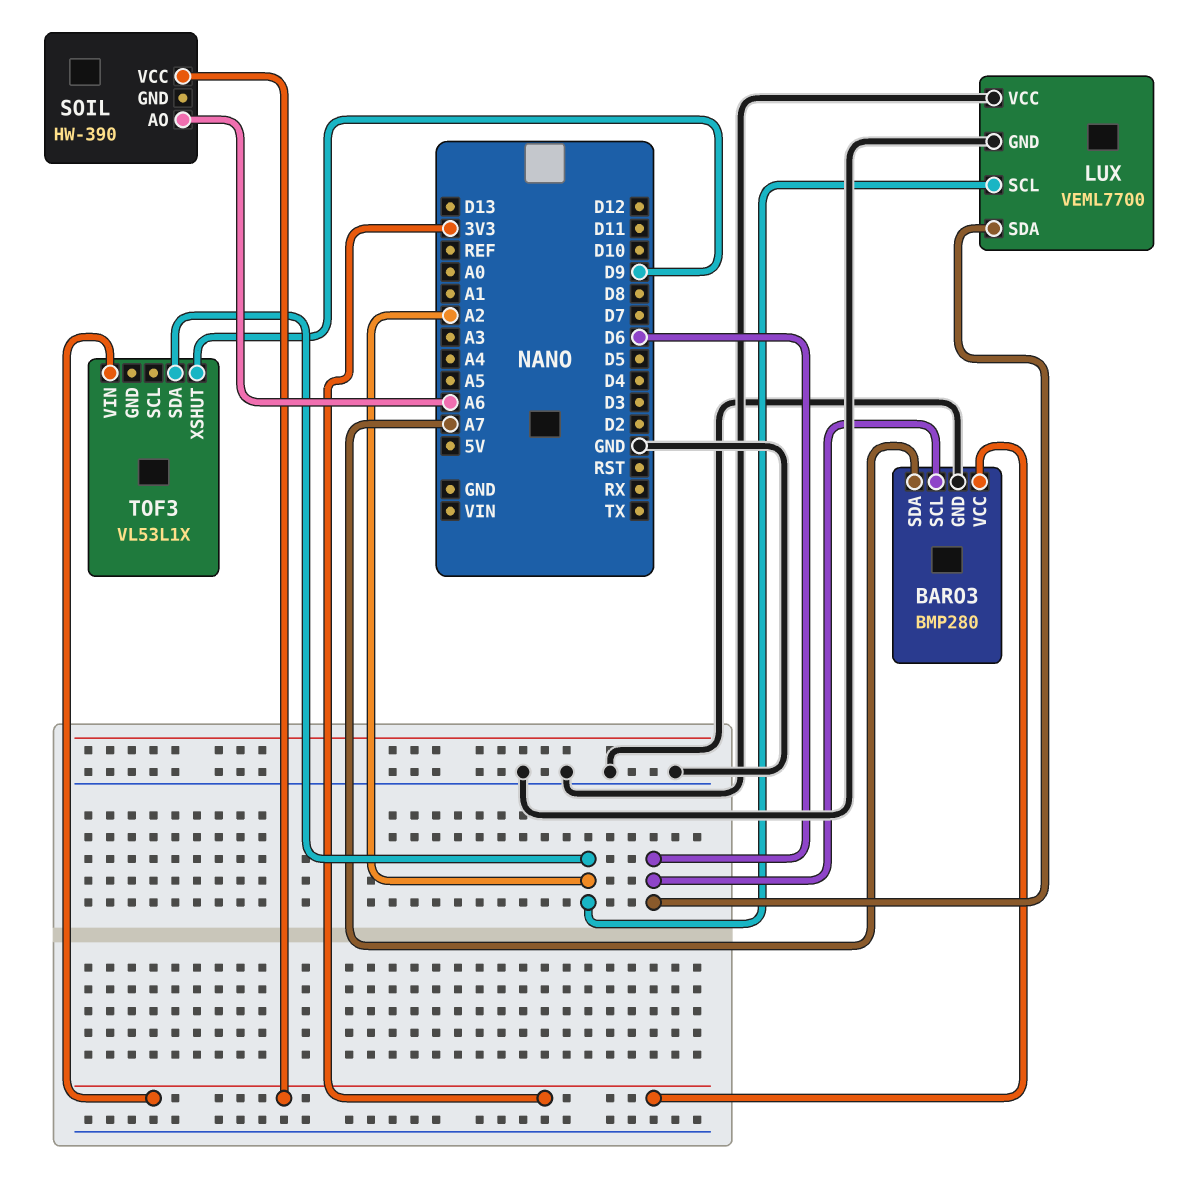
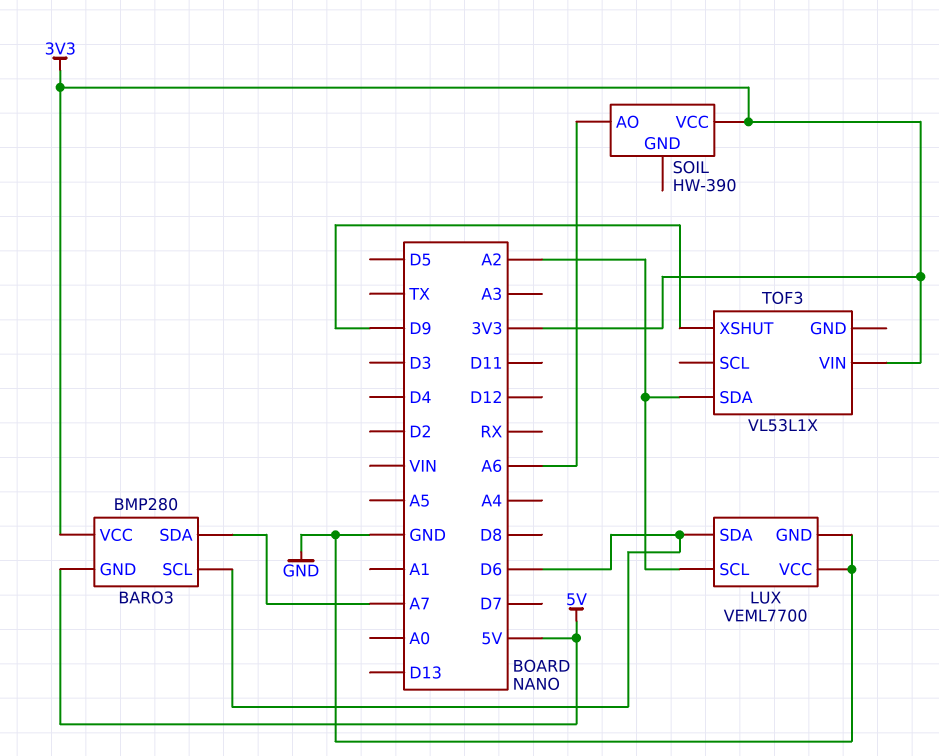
BARO3 pin GND: GND -> 5V

